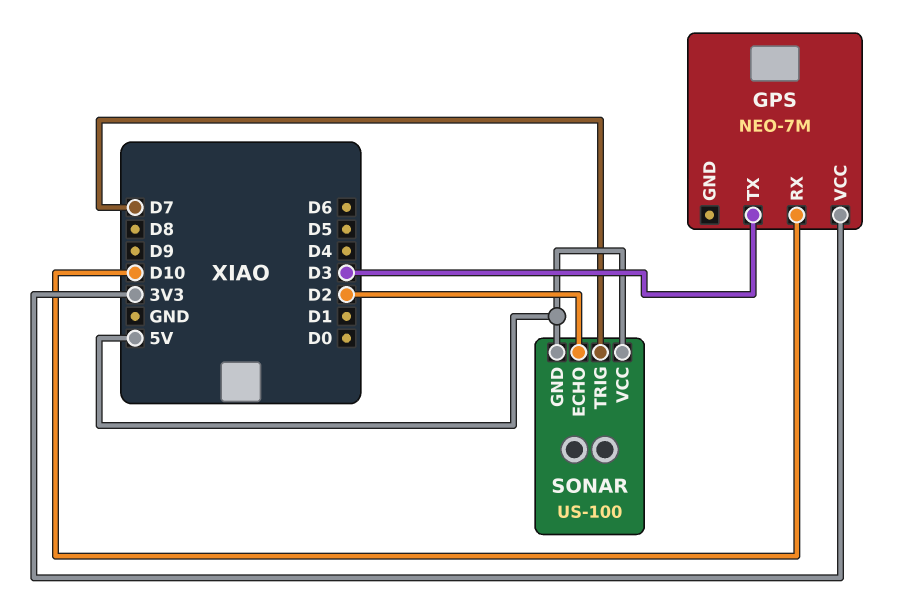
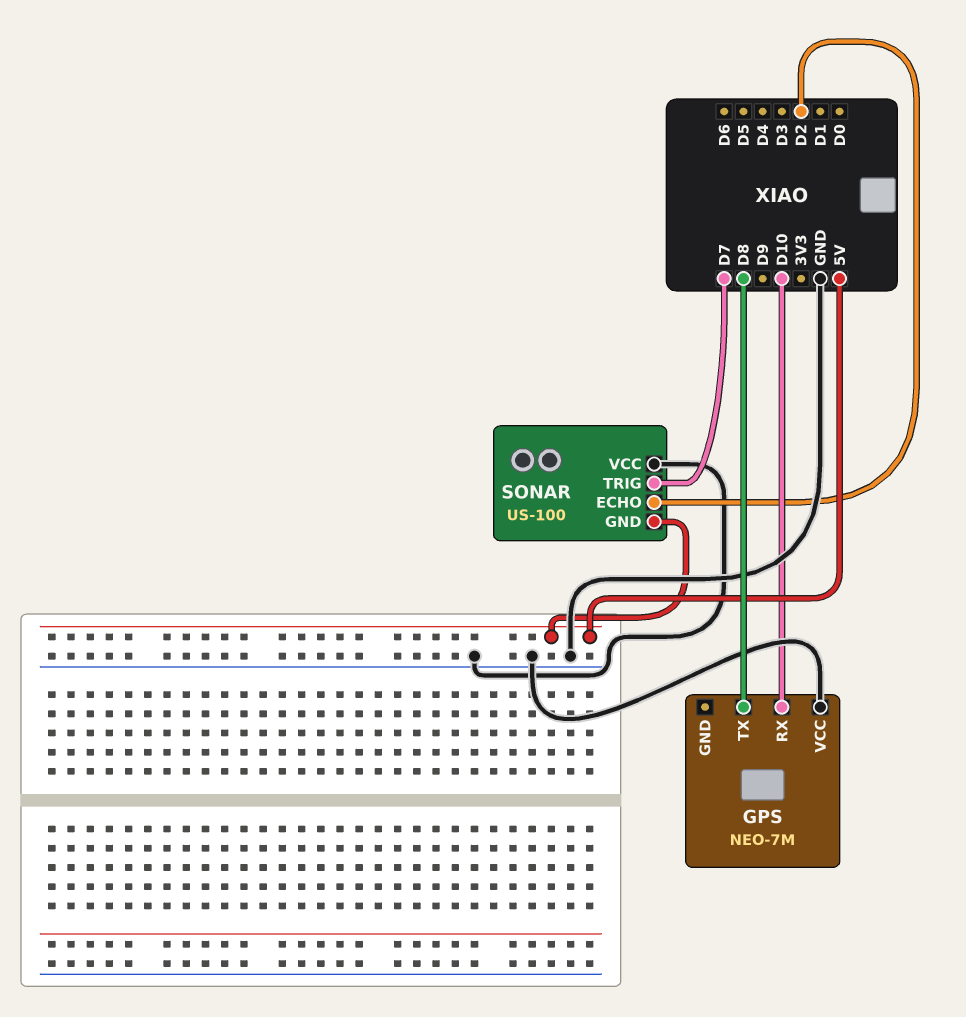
GPS pin TX: D3 -> D8
GPS pin VCC: 3V3 -> GND
SONAR pin VCC: 5V -> GND

